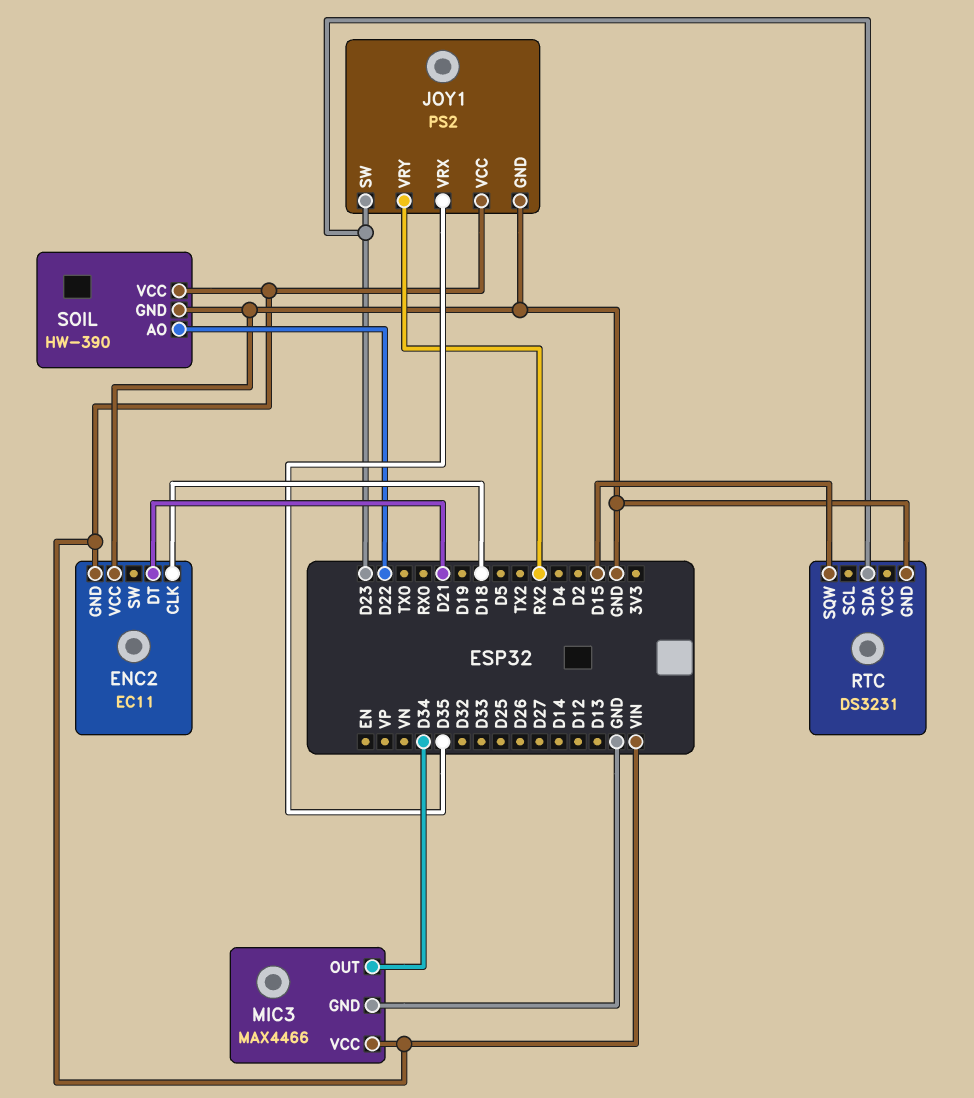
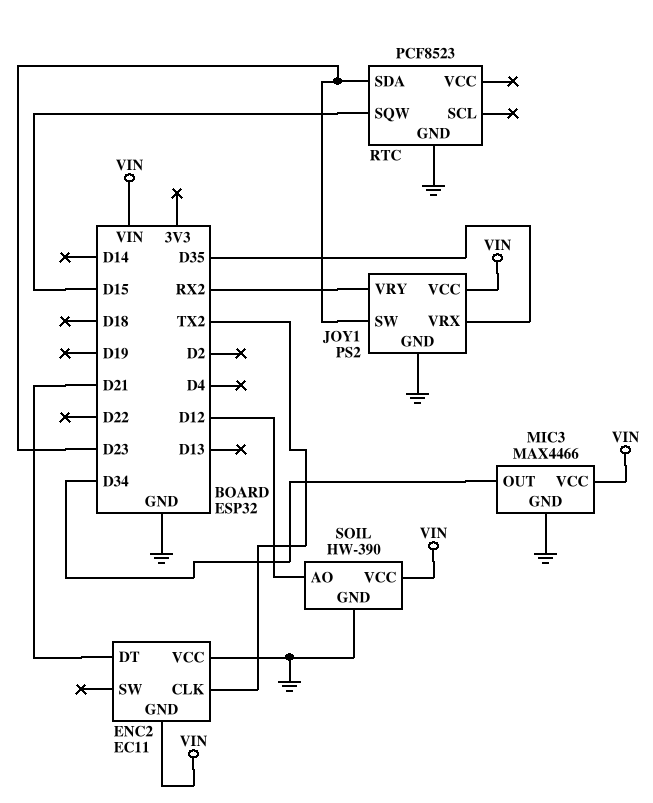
ENC2 pin CLK: D18 -> TX2
RTC: DS3231 -> PCF8523
SOIL pin AO: D22 -> D12

